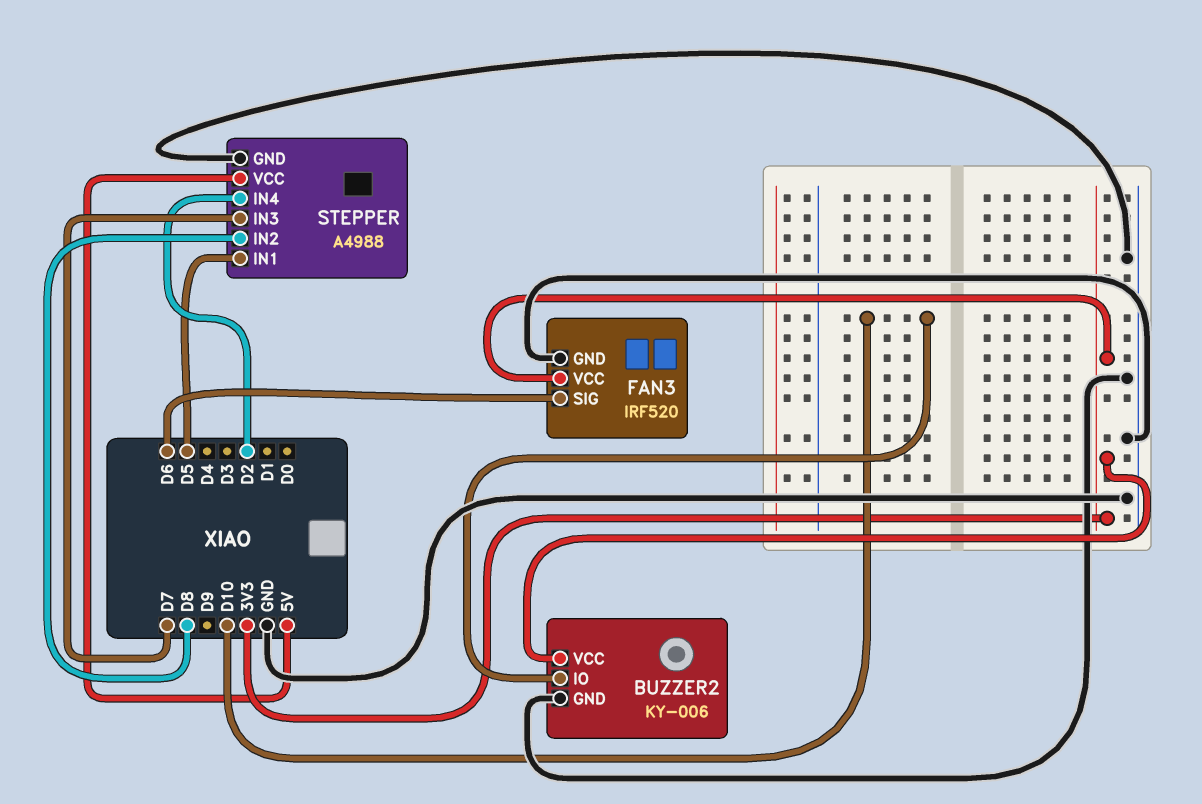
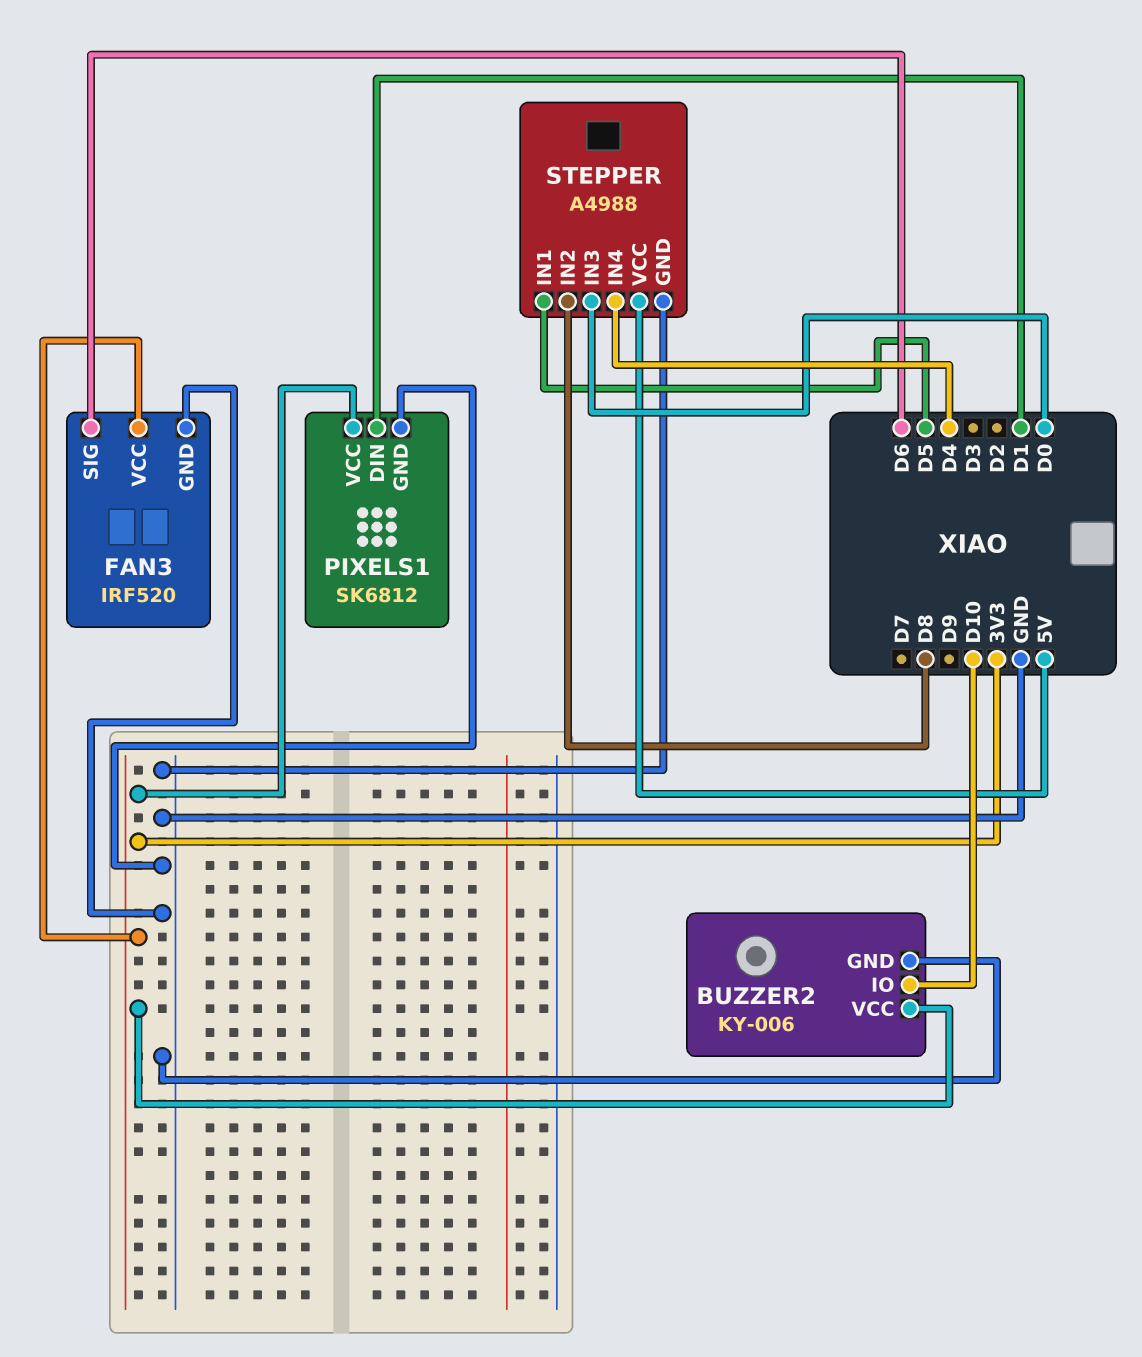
PIXELS1: none -> SK6812
PIXELS1 pin DIN: none -> D1
PIXELS1 pin GND: none -> GND
PIXELS1 pin VCC: none -> 3V3
STEPPER pin IN3: D7 -> D0
STEPPER pin IN4: D2 -> D4

